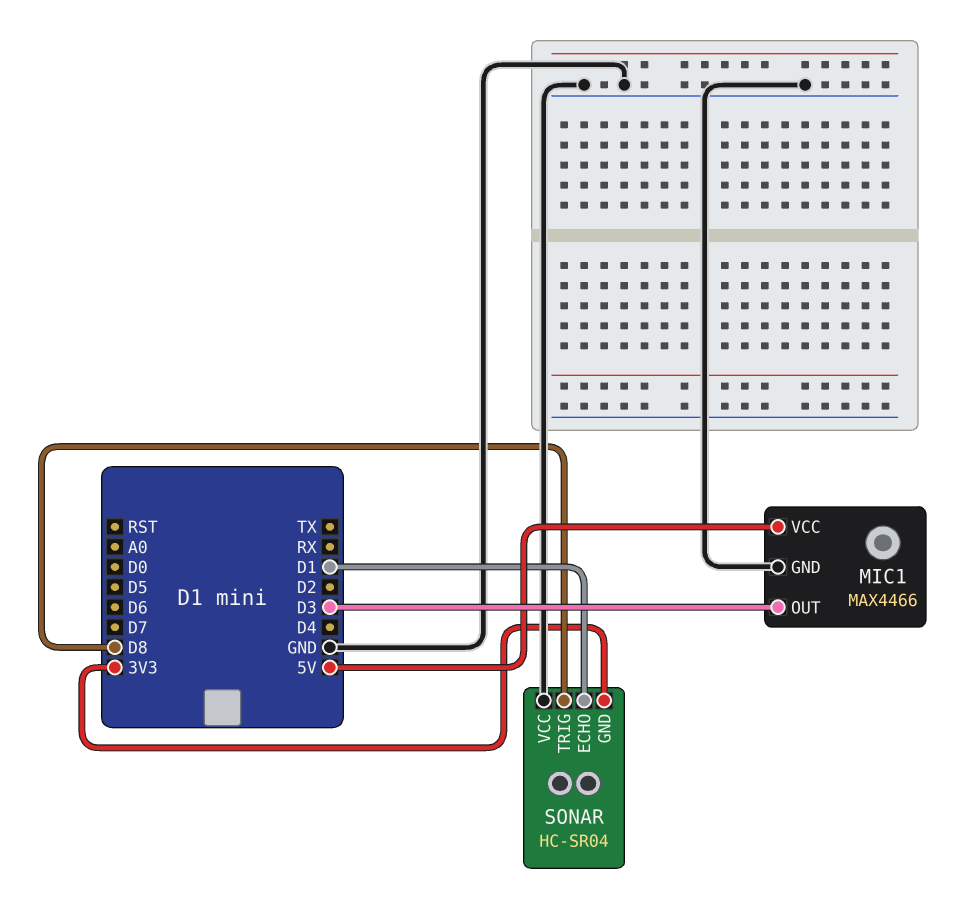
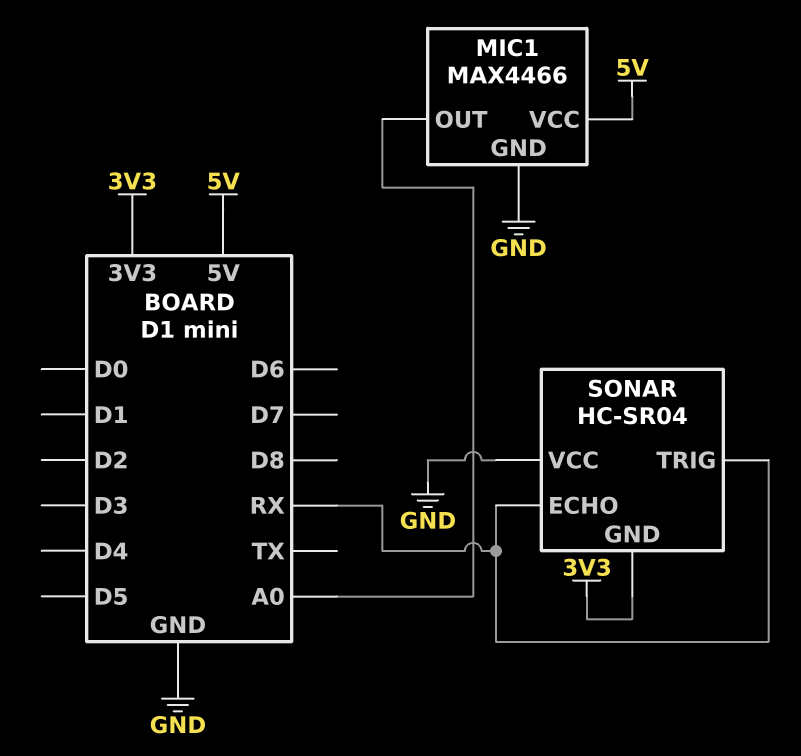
MIC1 pin OUT: D3 -> A0
SONAR pin ECHO: D1 -> RX
SONAR pin TRIG: D8 -> RX

